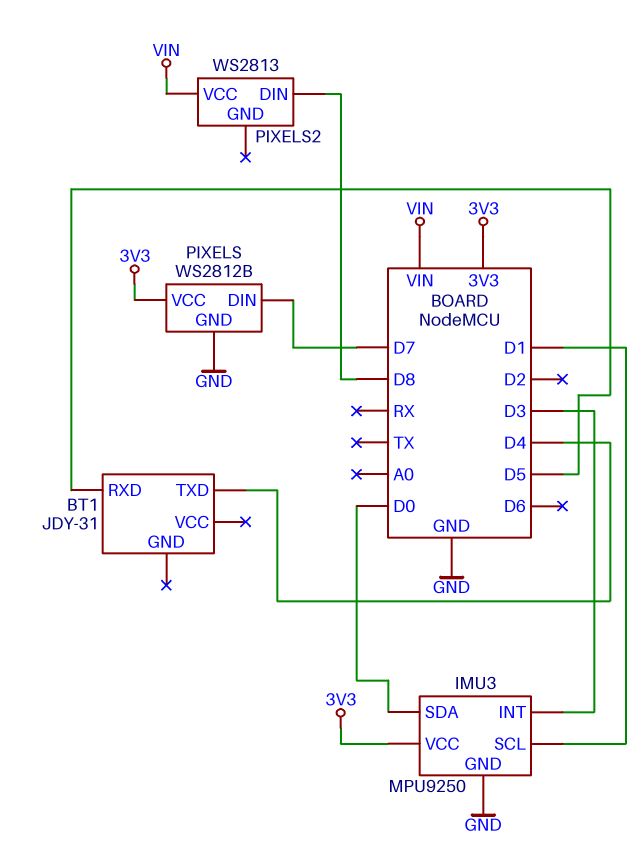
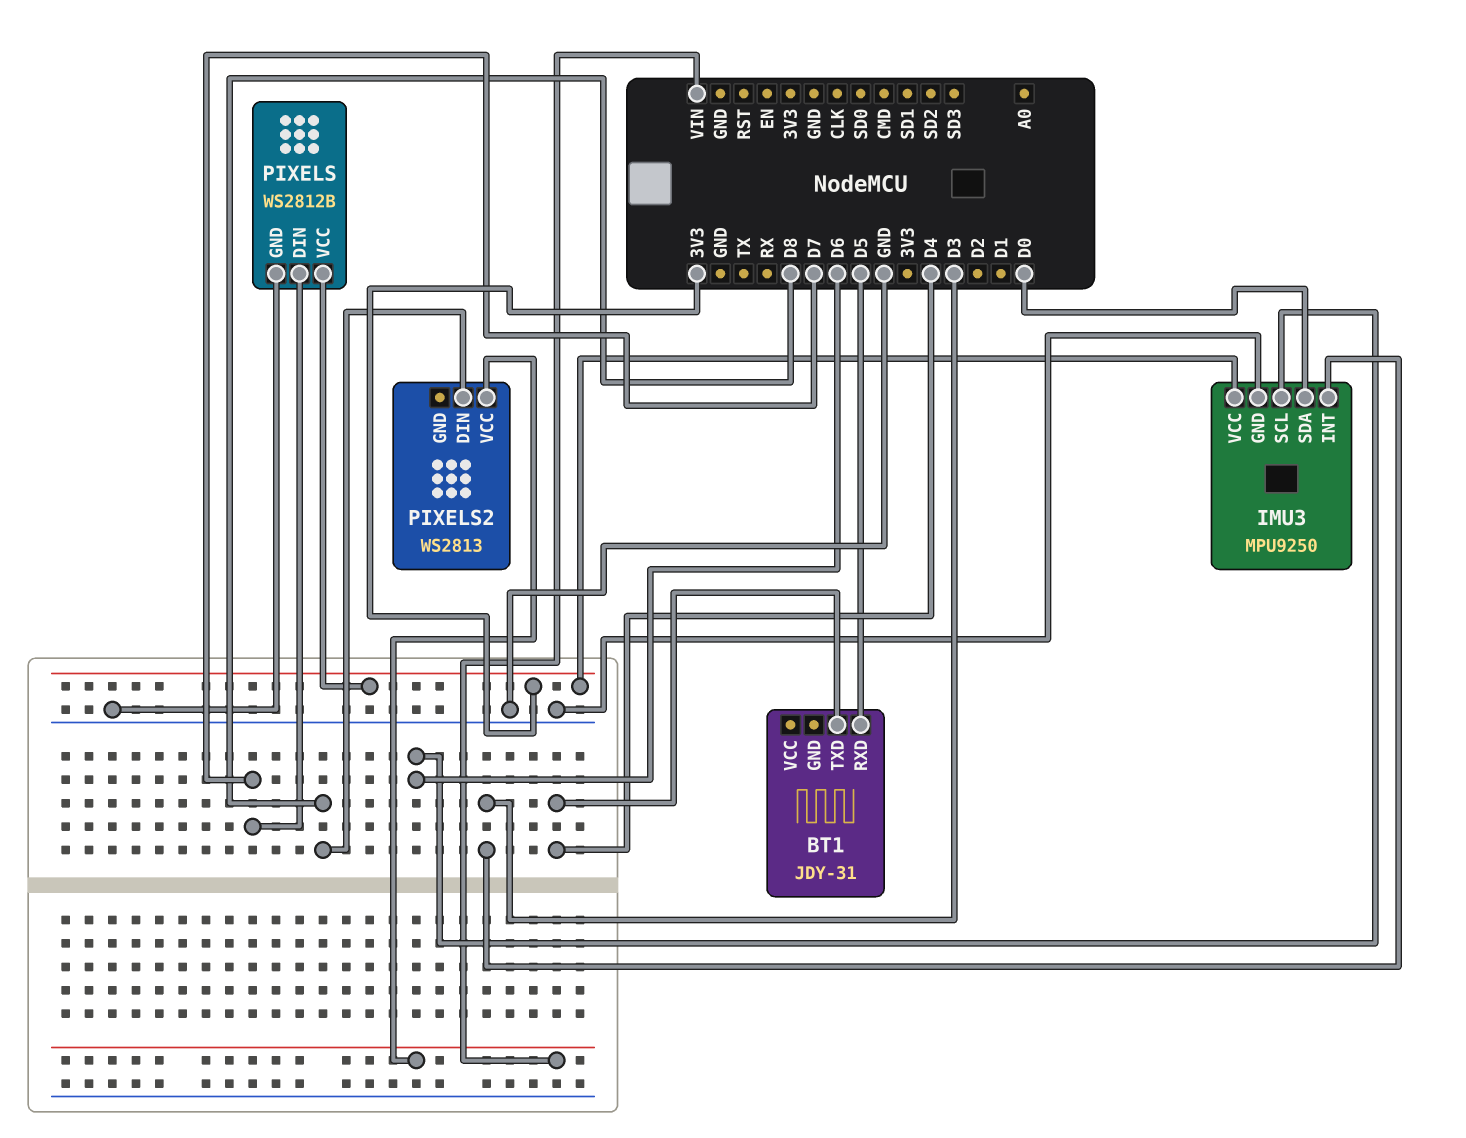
IMU3 pin SCL: D1 -> D6

